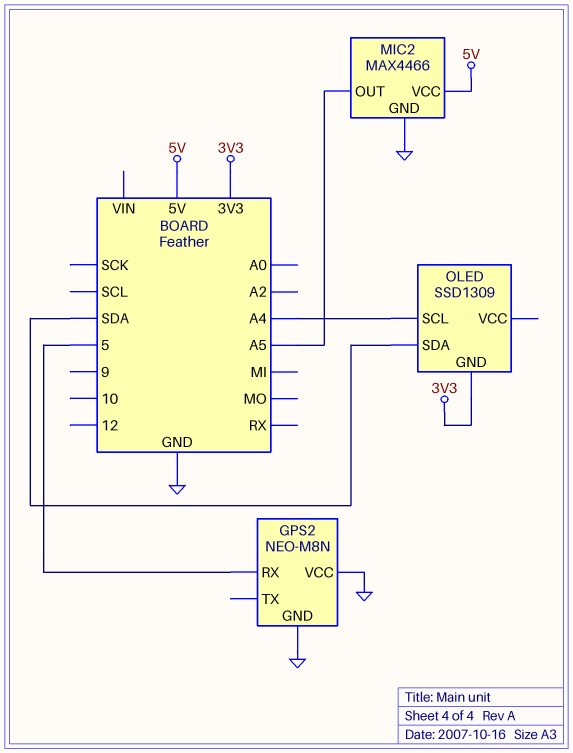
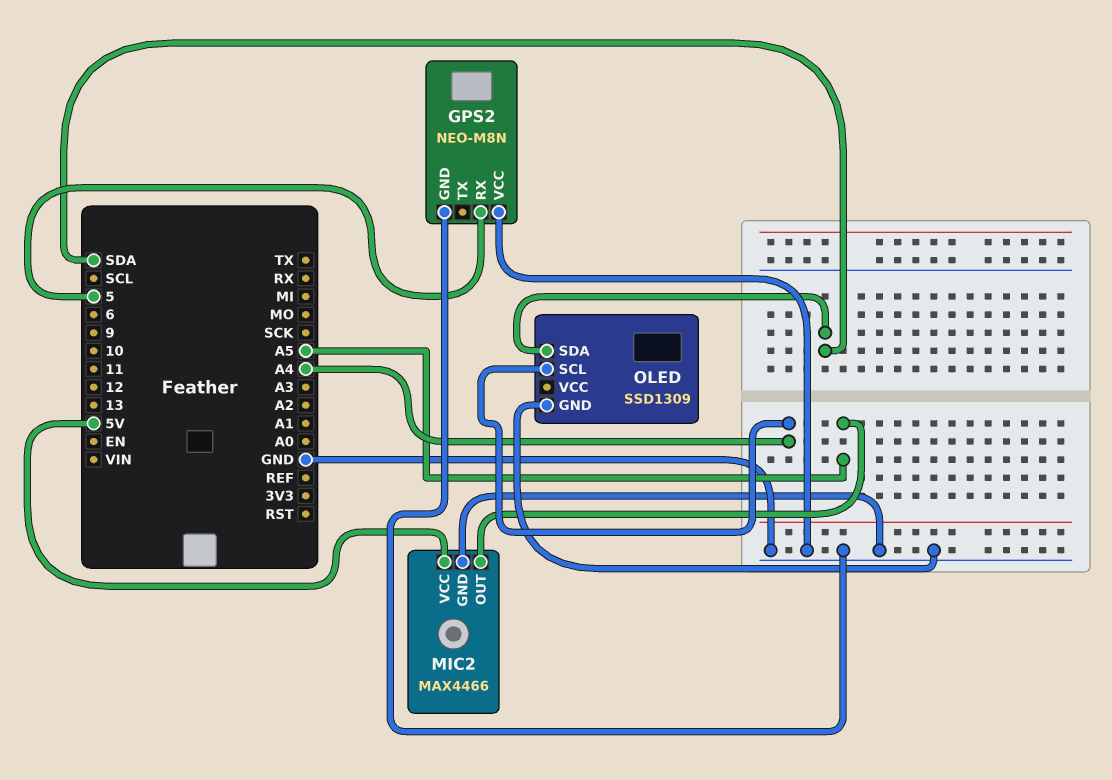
OLED pin GND: 3V3 -> GND

